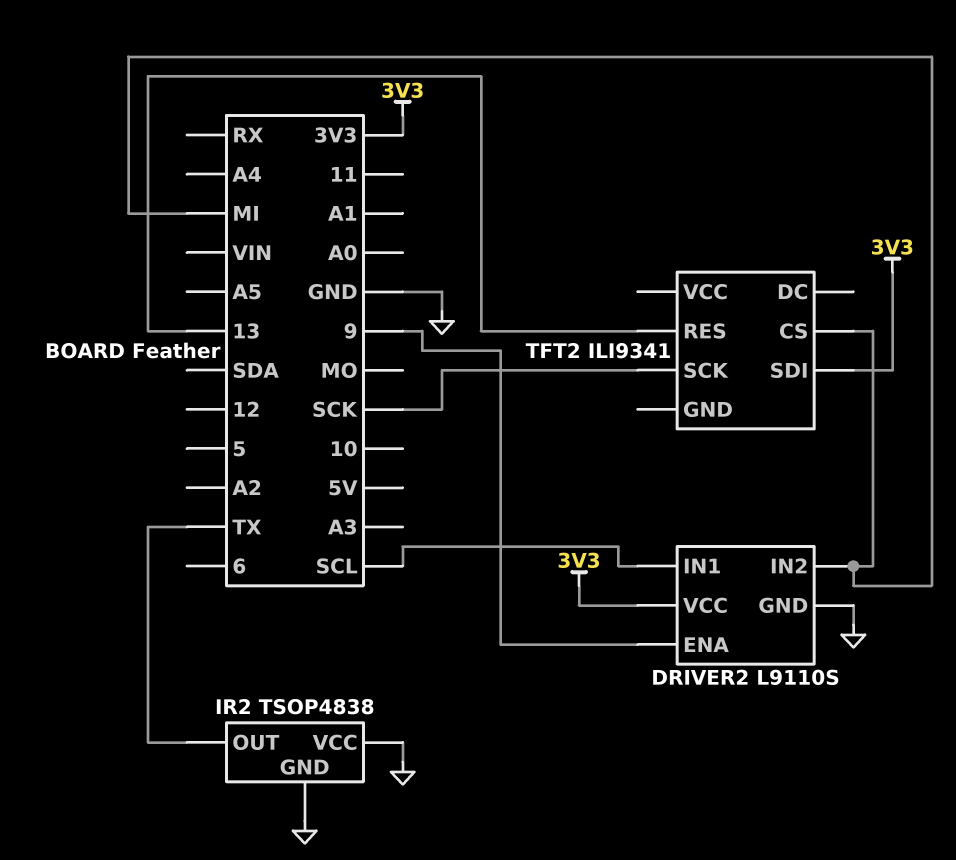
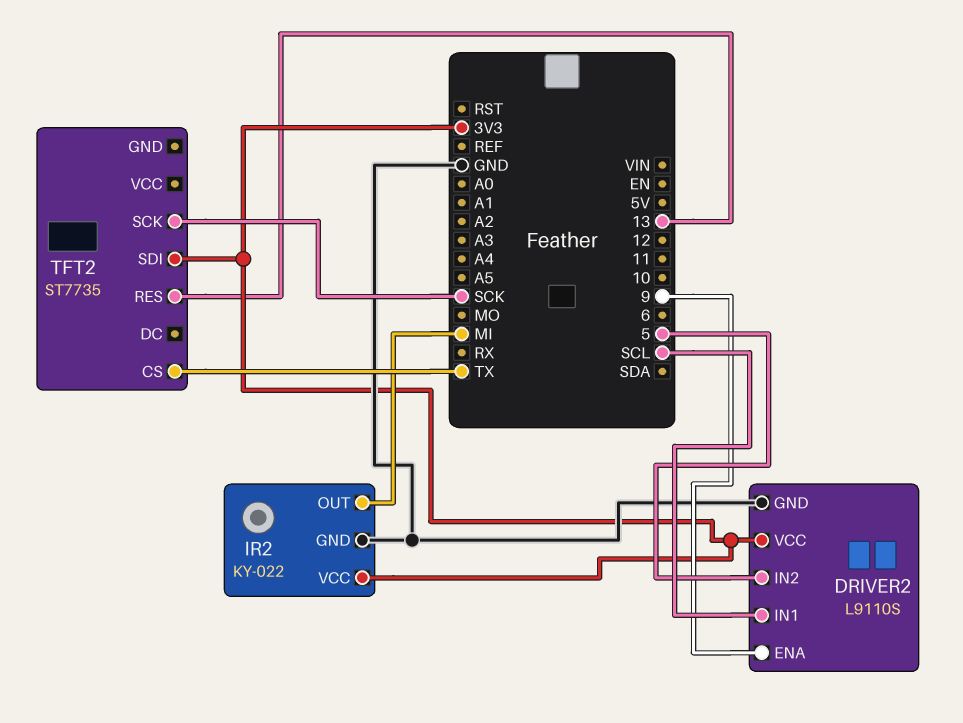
DRIVER2 pin IN2: MI -> 5
IR2: TSOP4838 -> KY-022
IR2 pin OUT: TX -> MI
IR2 pin VCC: GND -> 3V3
TFT2: ILI9341 -> ST7735
TFT2 pin CS: MI -> TX

